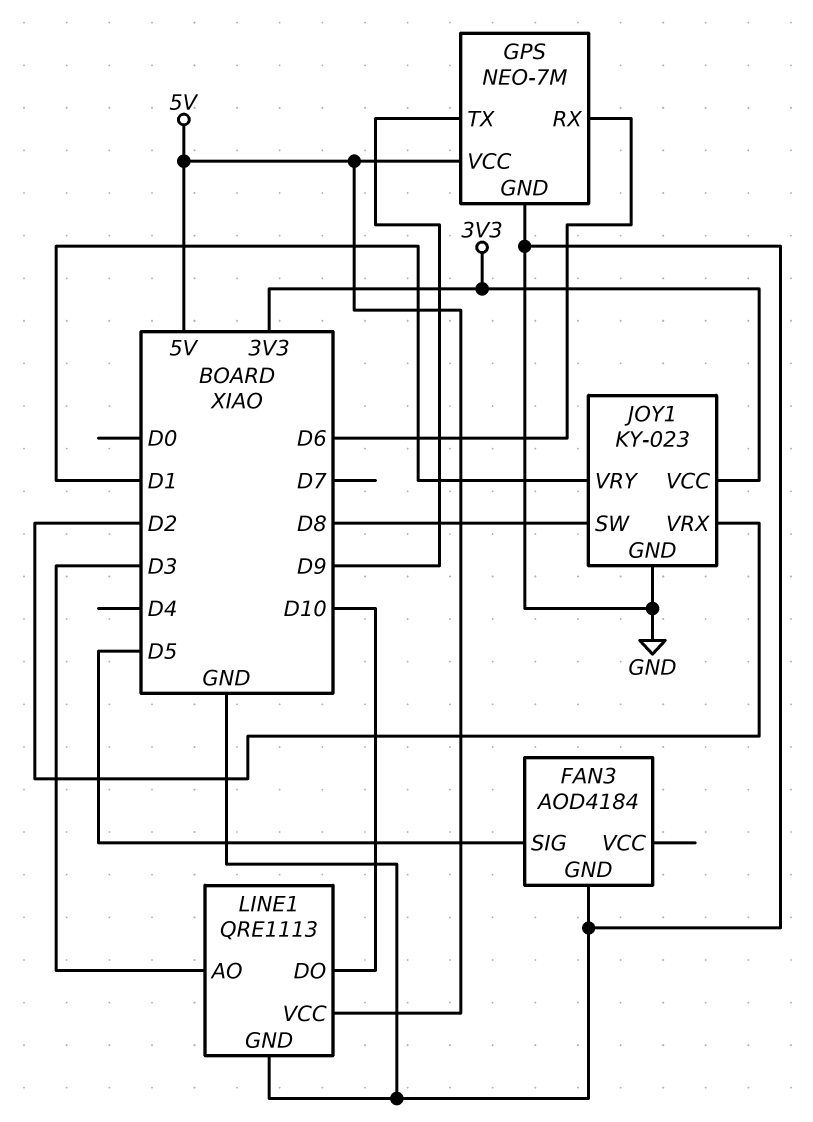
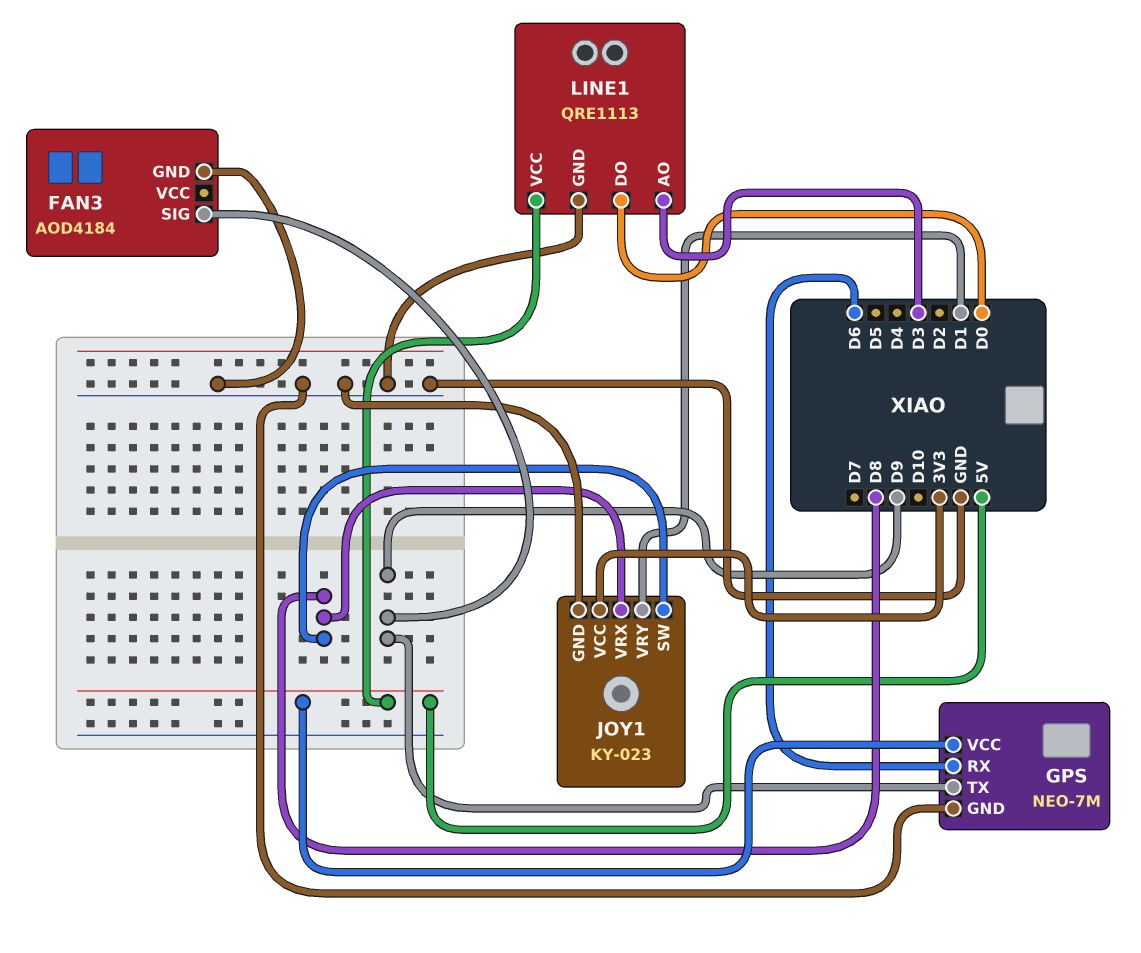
FAN3 pin SIG: D5 -> D9
JOY1 pin VRX: D2 -> D8
LINE1 pin DO: D10 -> D0

